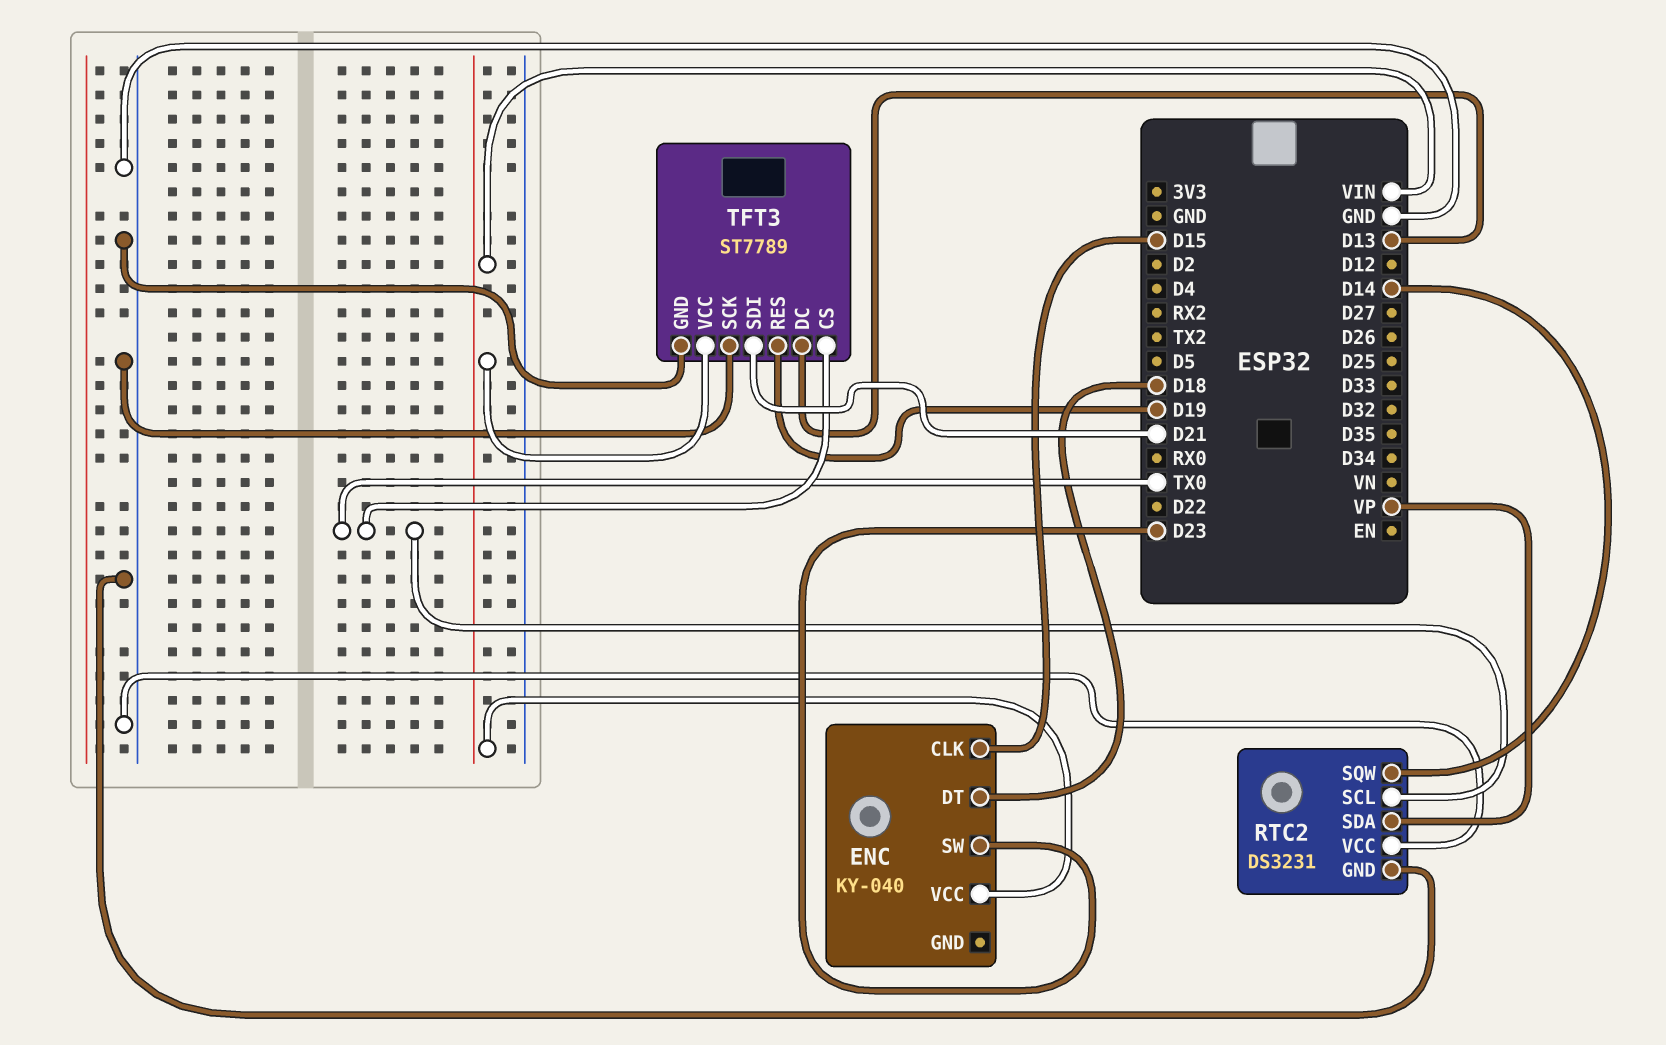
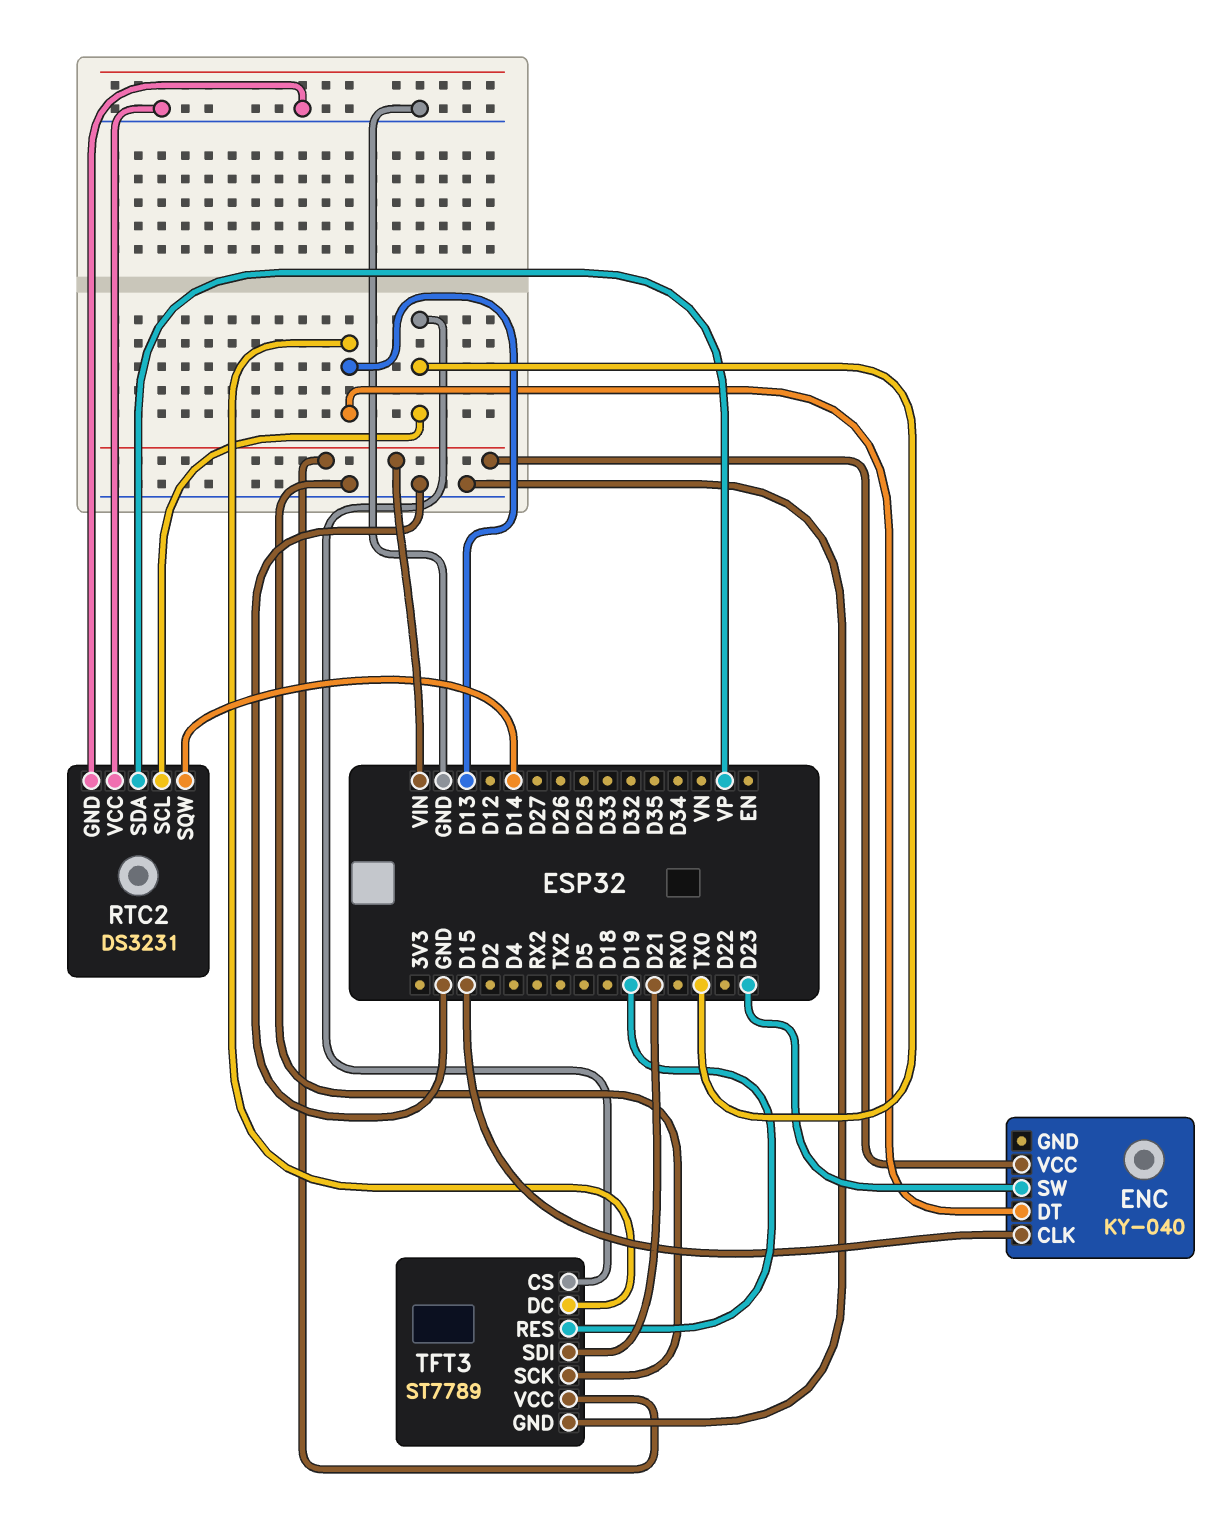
ENC pin DT: D18 -> D13

